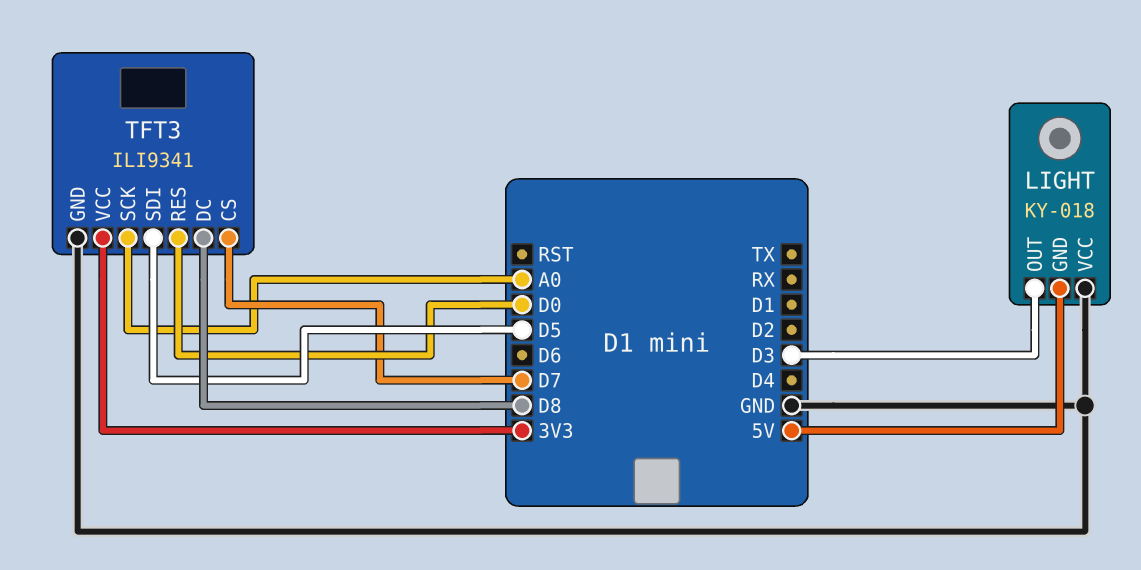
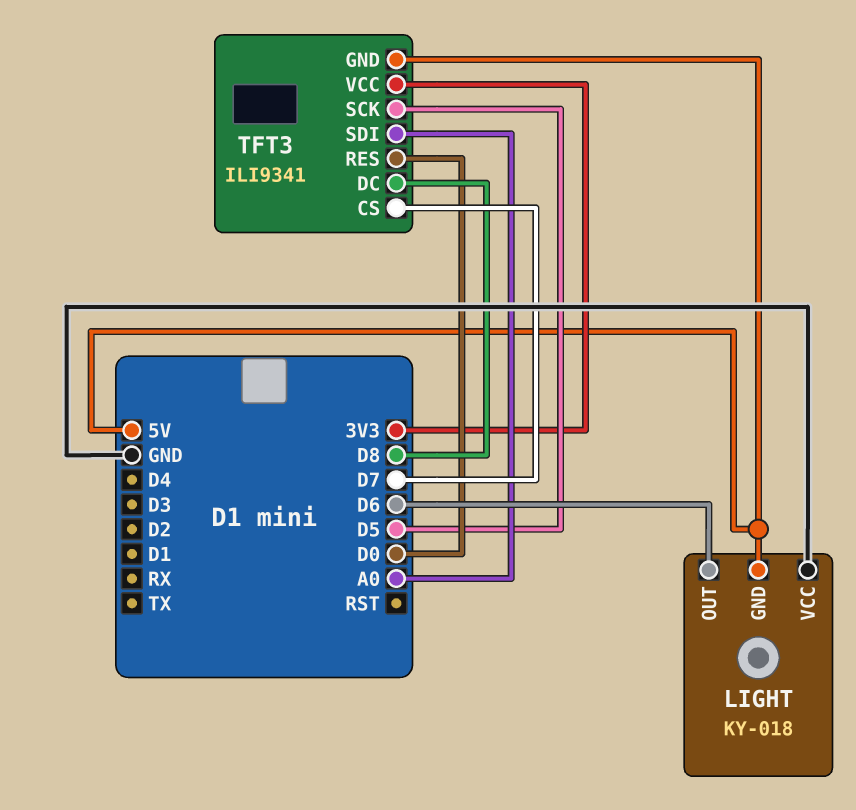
LIGHT pin OUT: D3 -> D6
TFT3 pin GND: GND -> 5V
TFT3 pin SCK: A0 -> D5
TFT3 pin SDI: D5 -> A0

